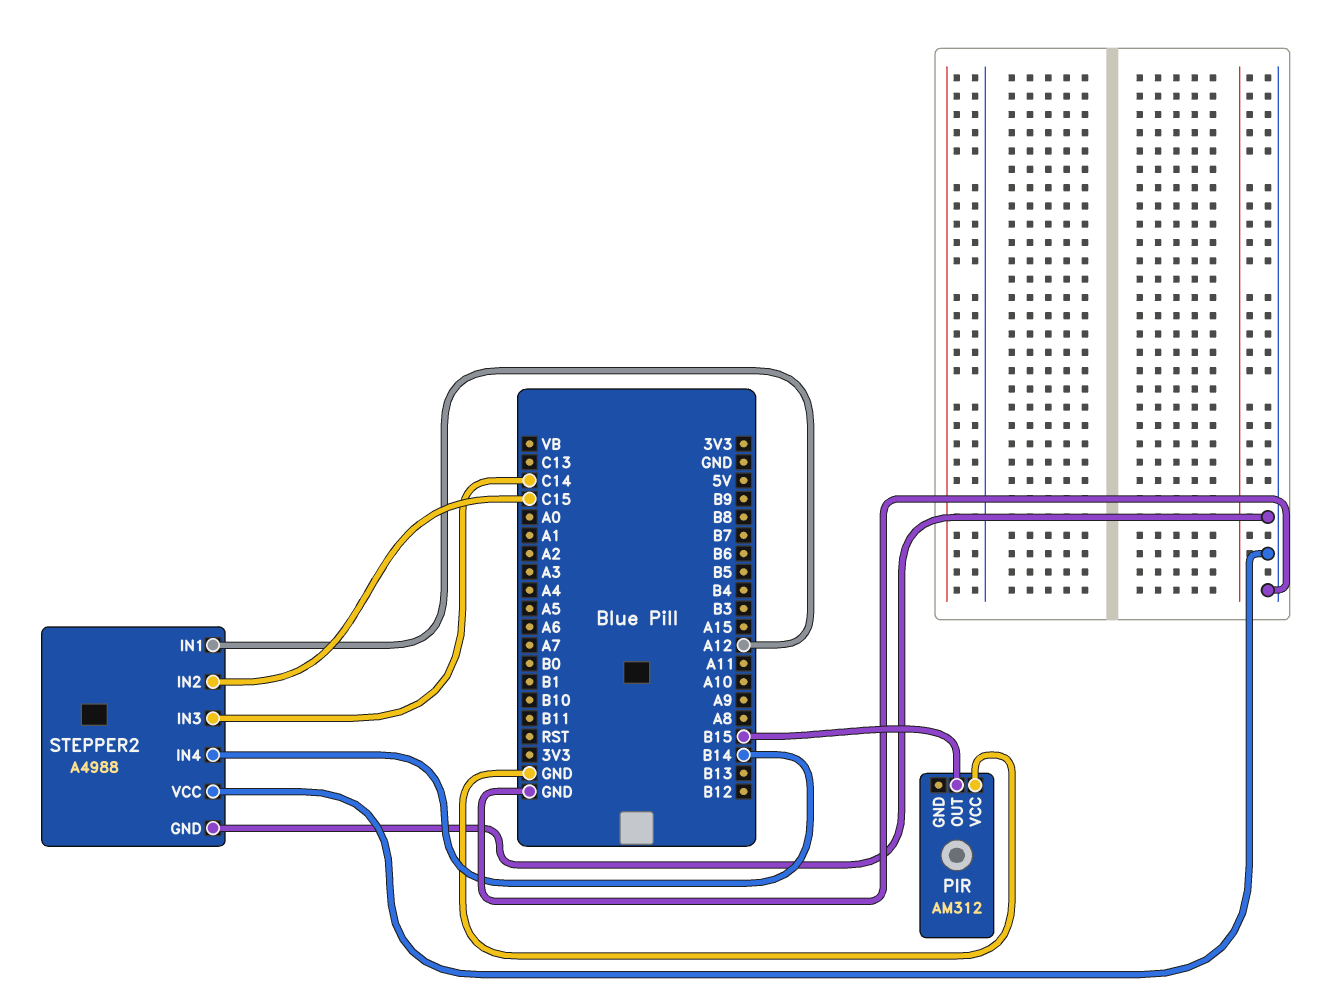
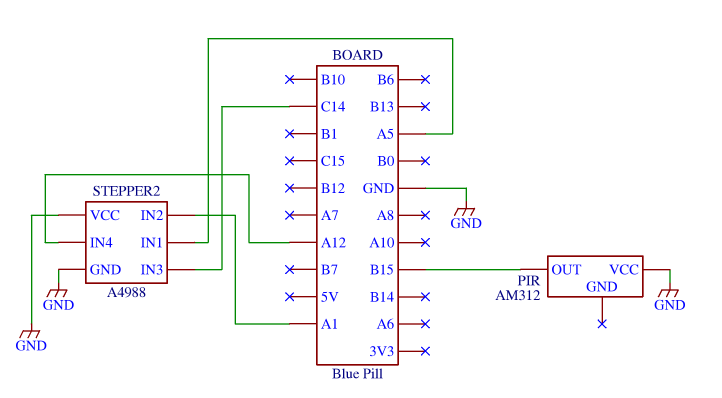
STEPPER2 pin IN1: A12 -> A5
STEPPER2 pin IN2: C15 -> A1
STEPPER2 pin IN4: B14 -> A12

